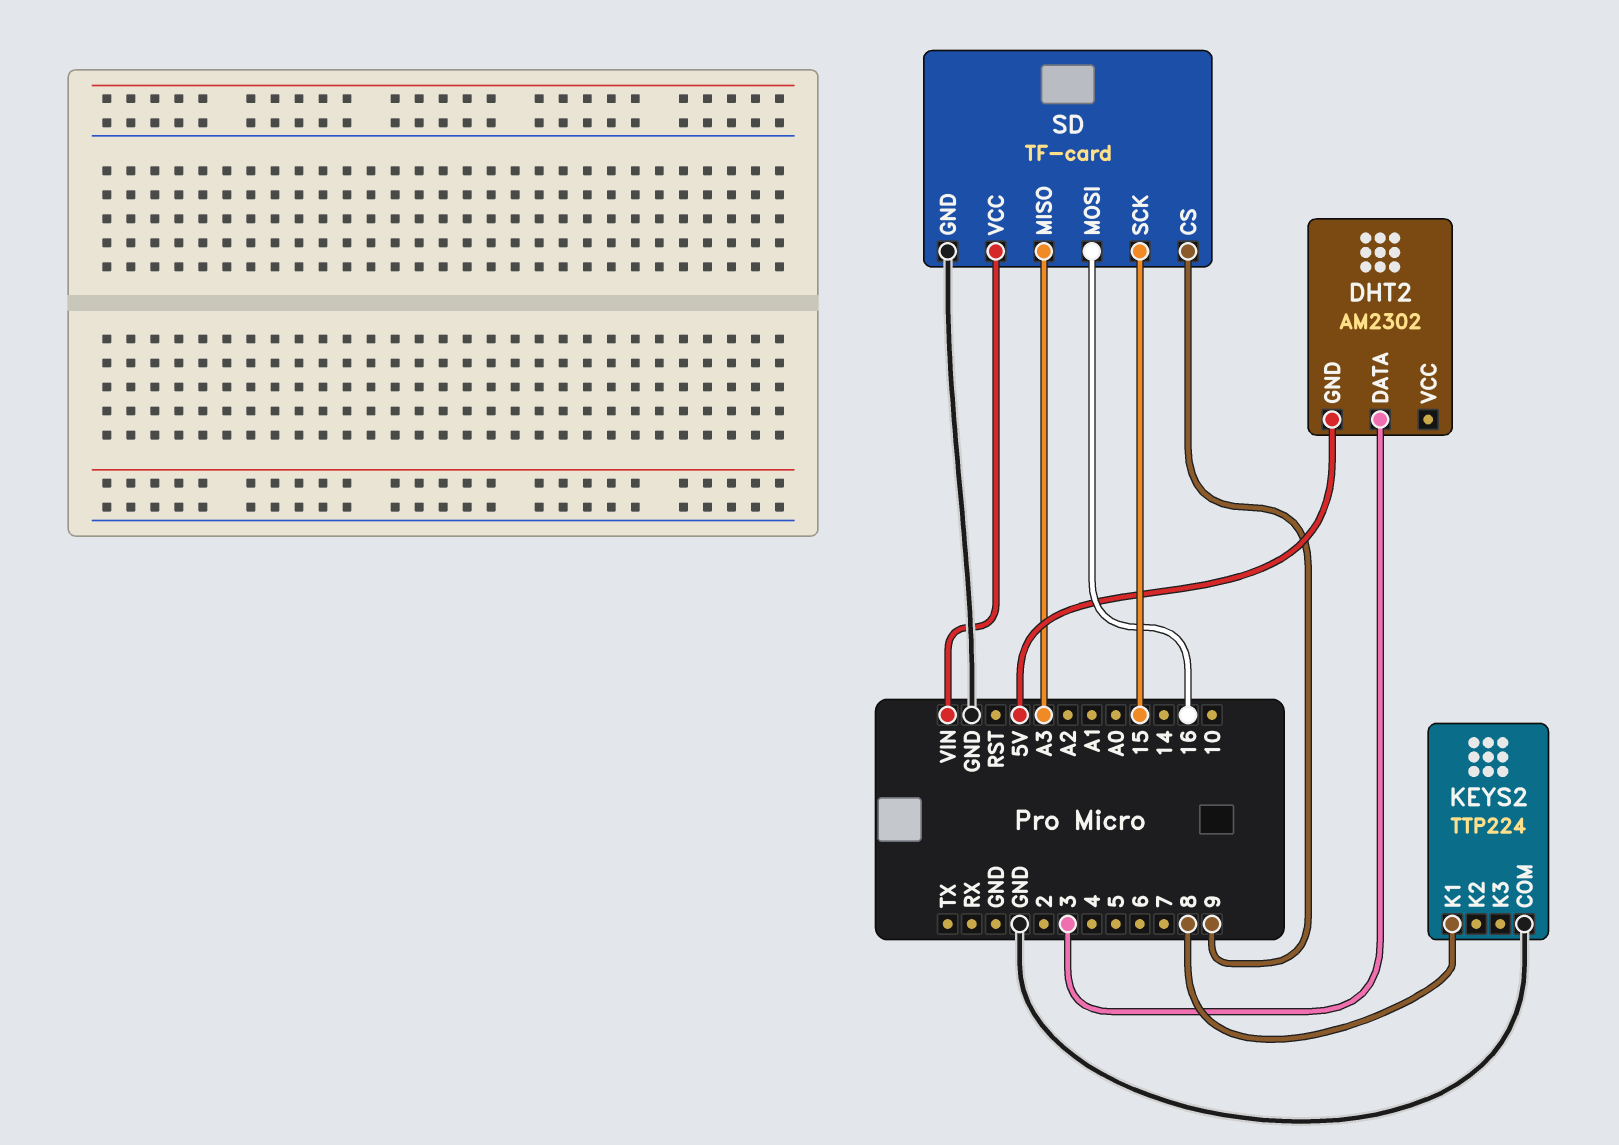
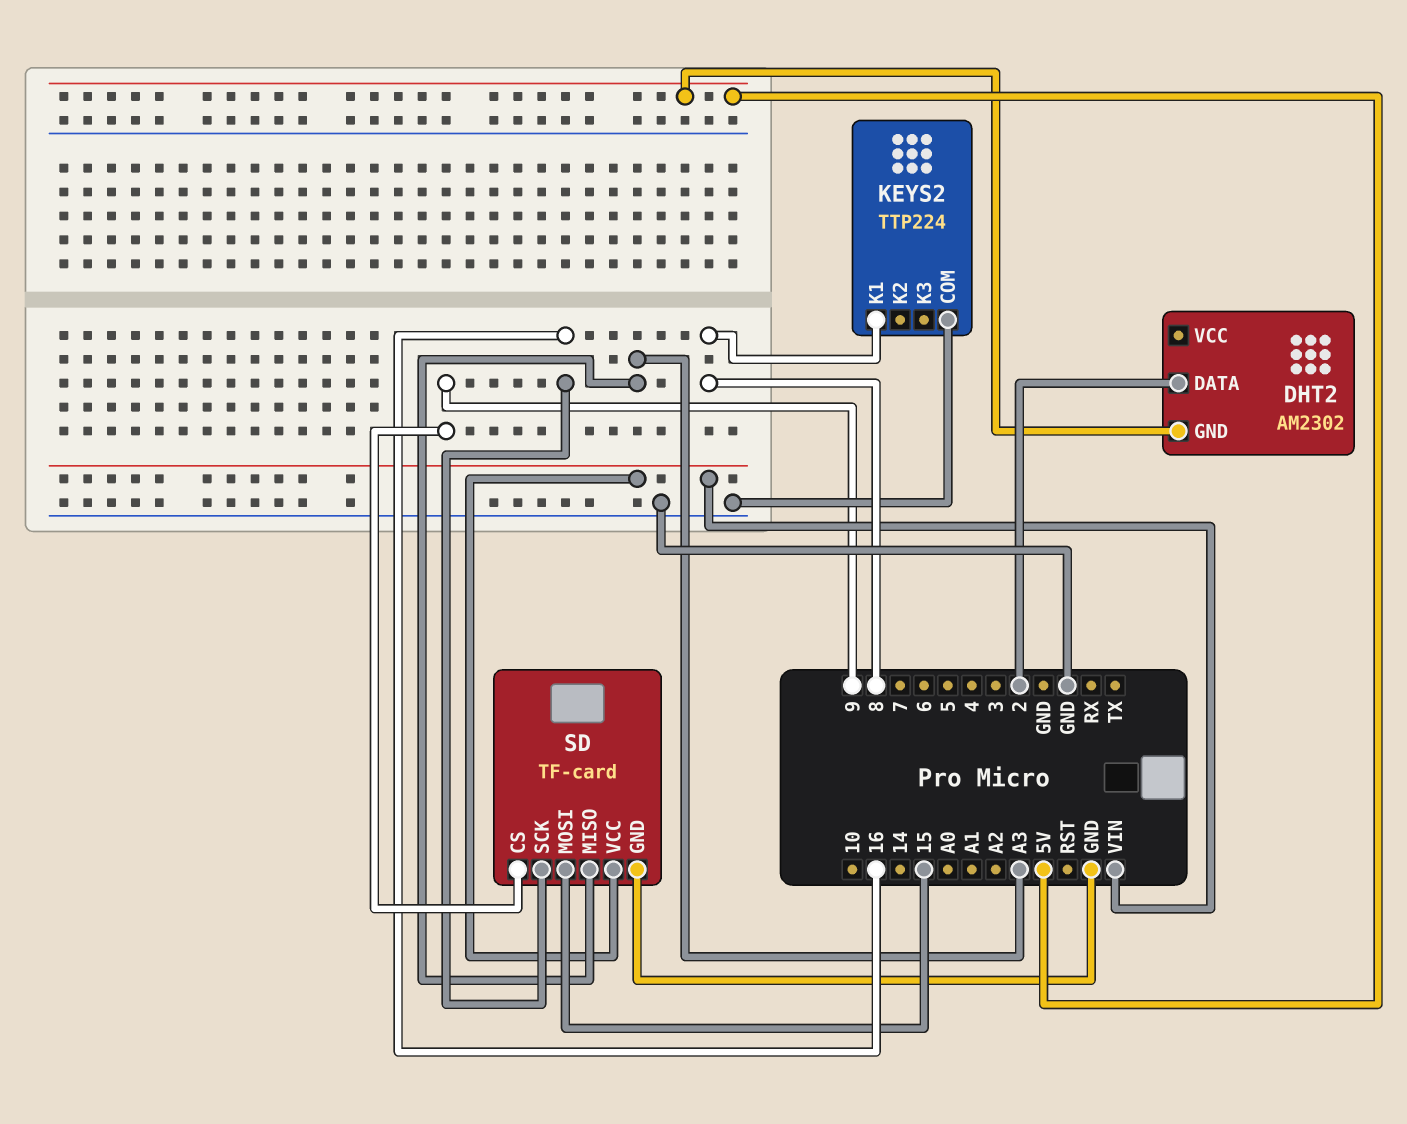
DHT2 pin DATA: 3 -> 2
SD pin MOSI: 16 -> 15
SD pin SCK: 15 -> 16

